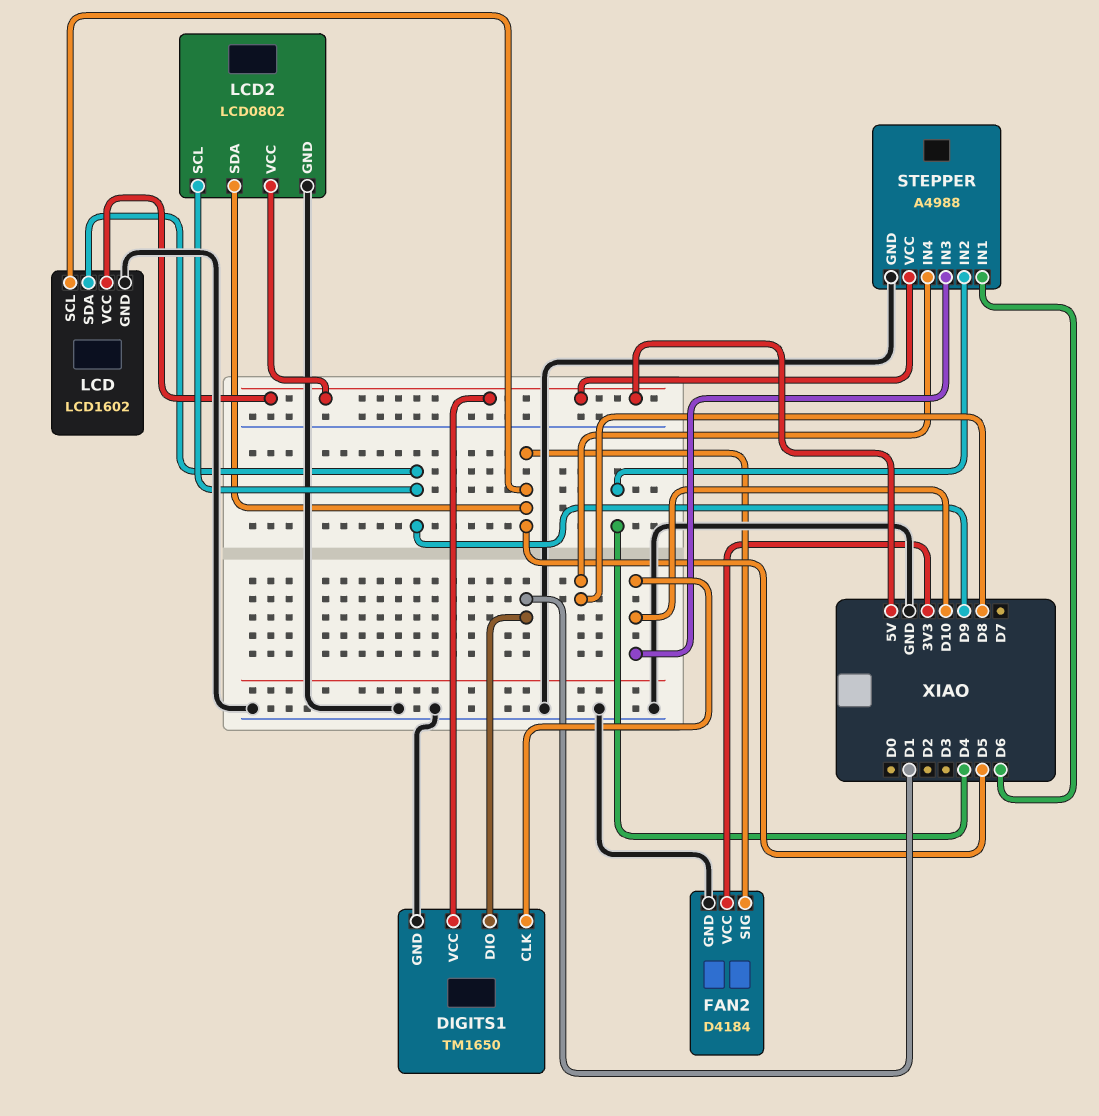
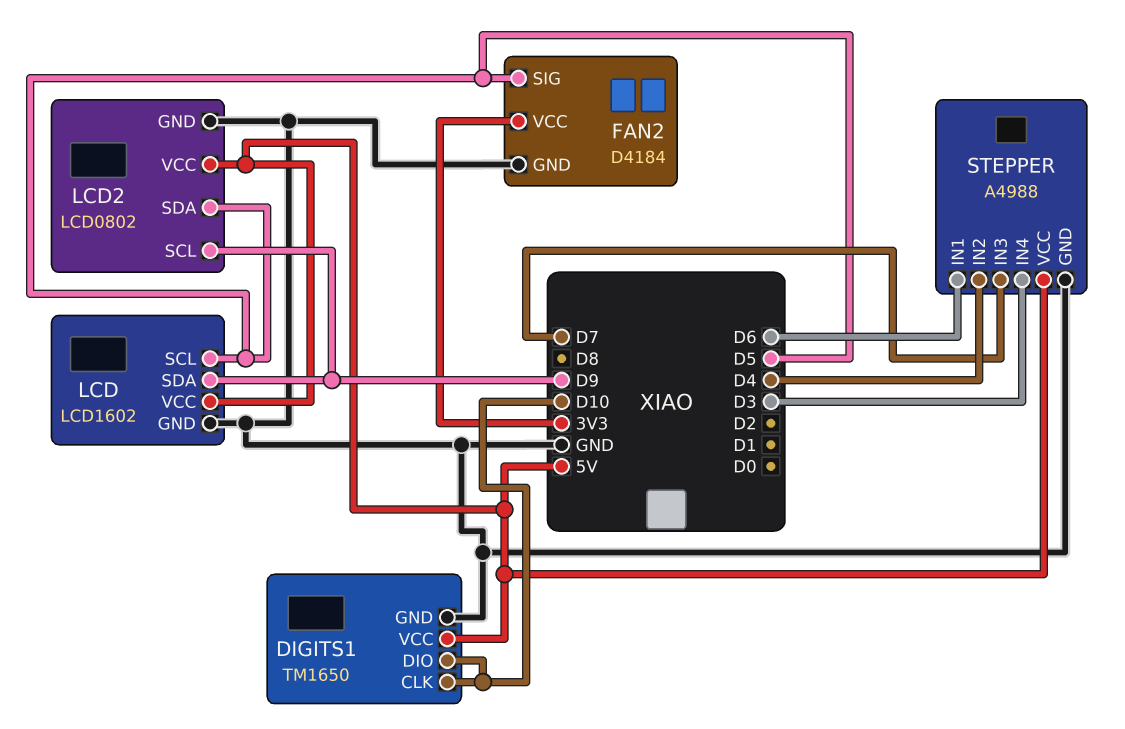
DIGITS1 pin DIO: D1 -> D10
STEPPER pin IN3: D10 -> D7
STEPPER pin IN4: D8 -> D3

